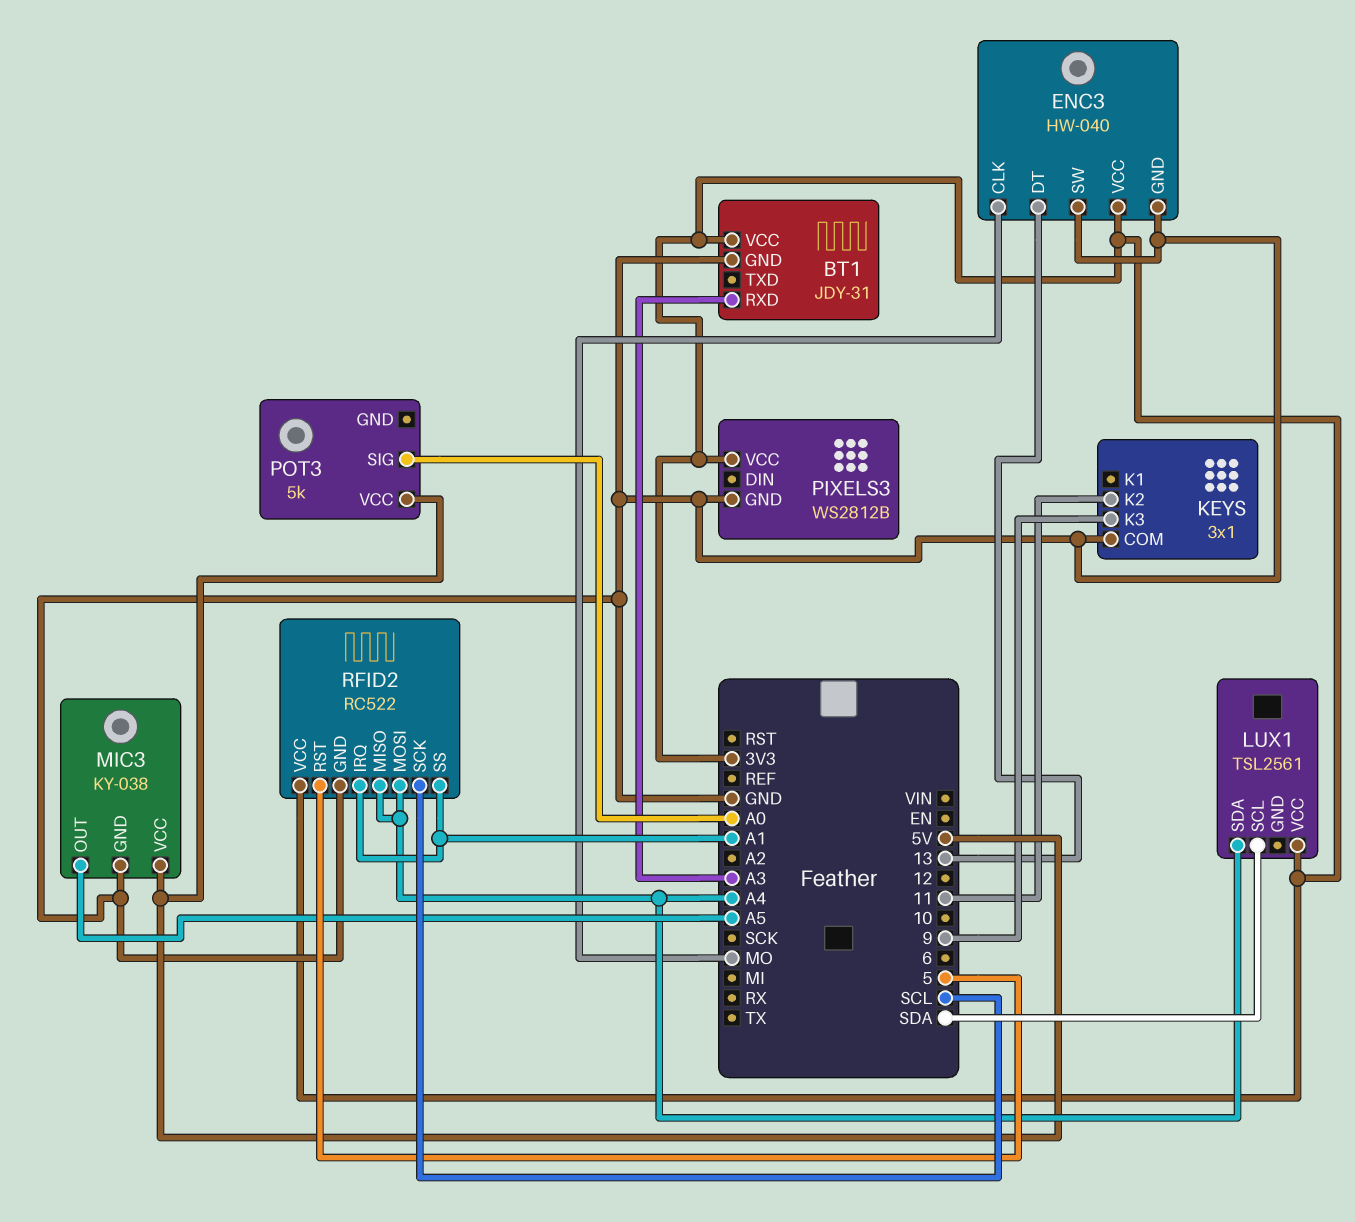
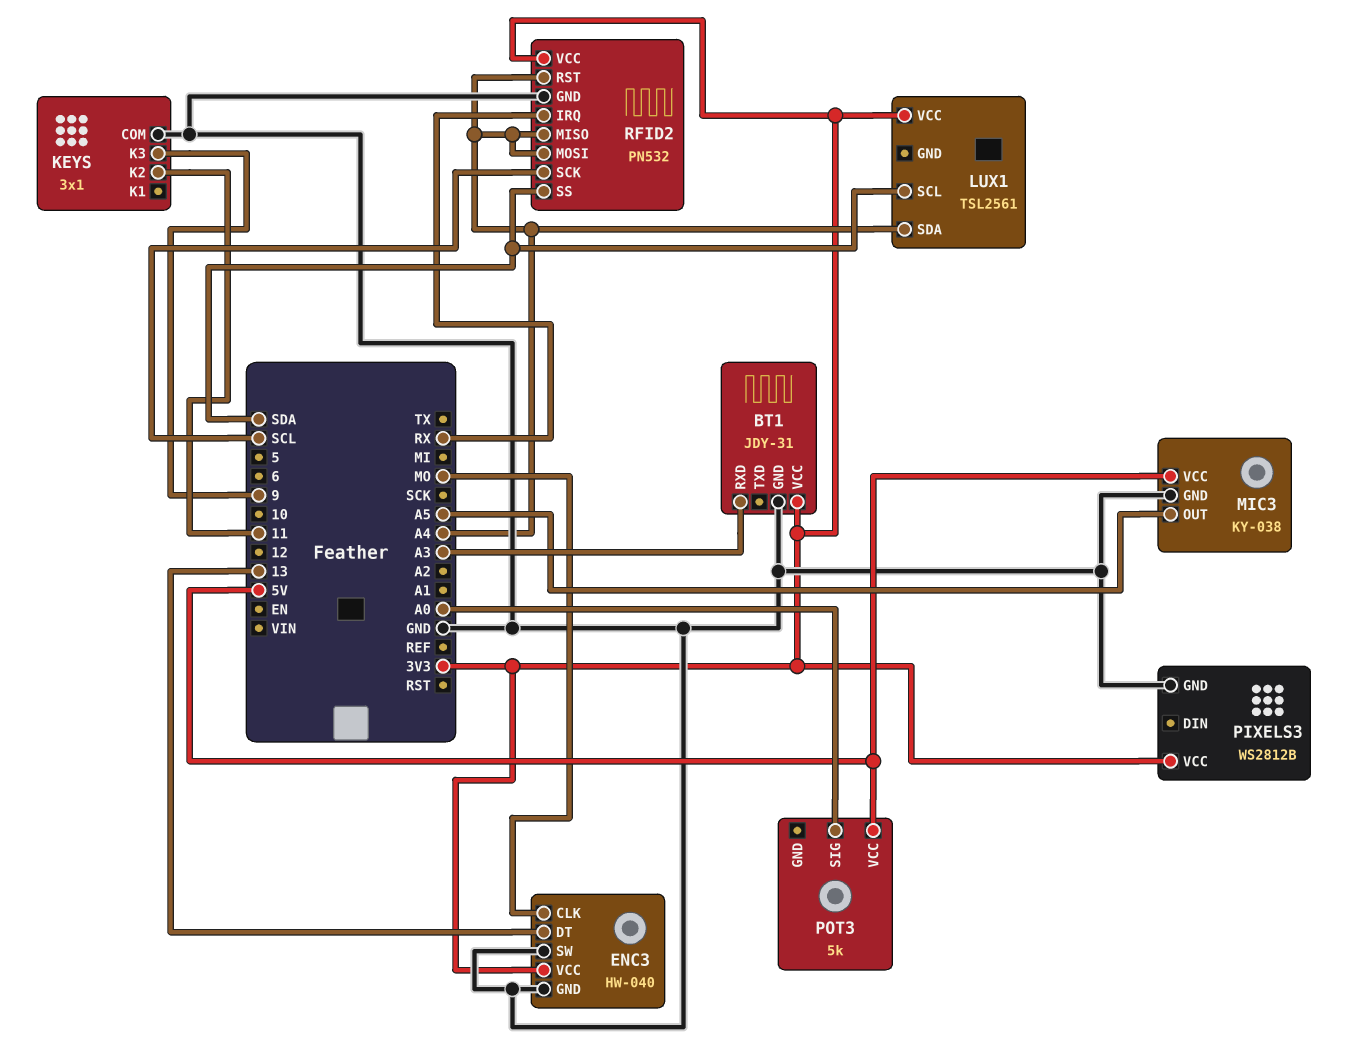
RFID2: RC522 -> PN532
RFID2 pin IRQ: A1 -> RX
RFID2 pin RST: 5 -> A4
RFID2 pin SS: A1 -> SDA

